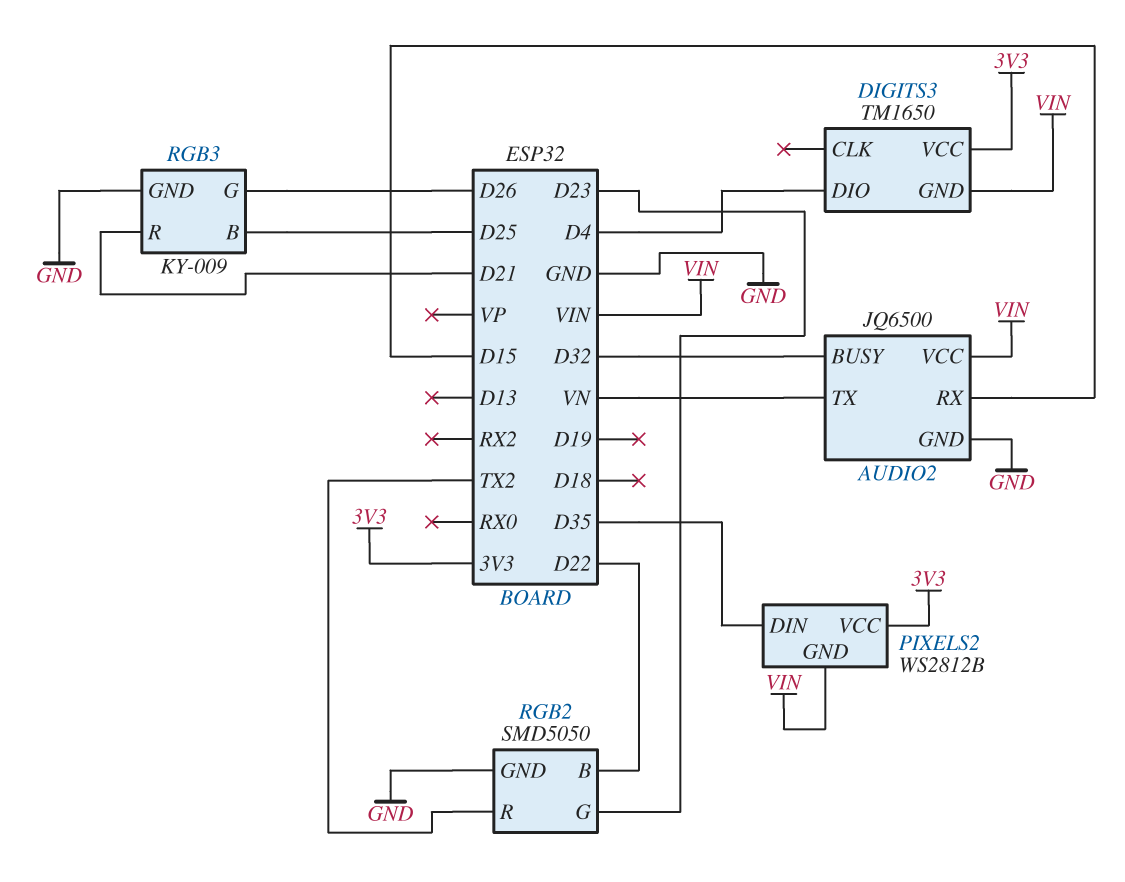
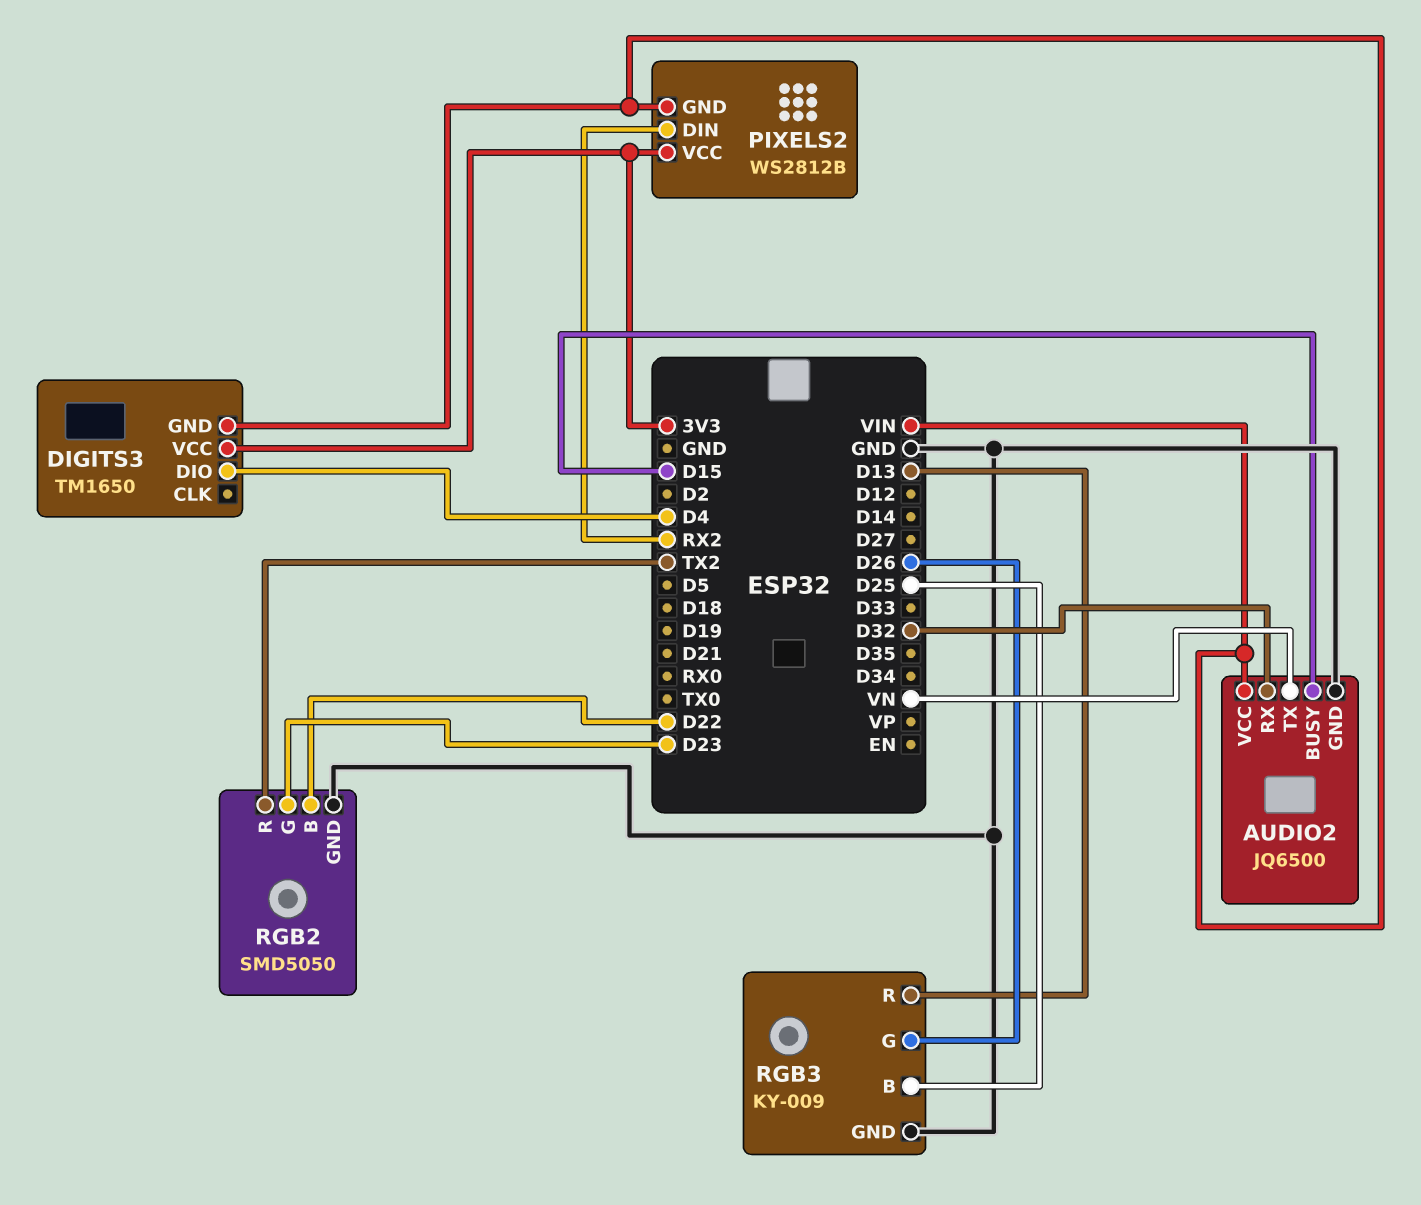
AUDIO2 pin BUSY: D32 -> D15
AUDIO2 pin RX: D15 -> D32
PIXELS2 pin DIN: D35 -> RX2
RGB3 pin R: D21 -> D13

